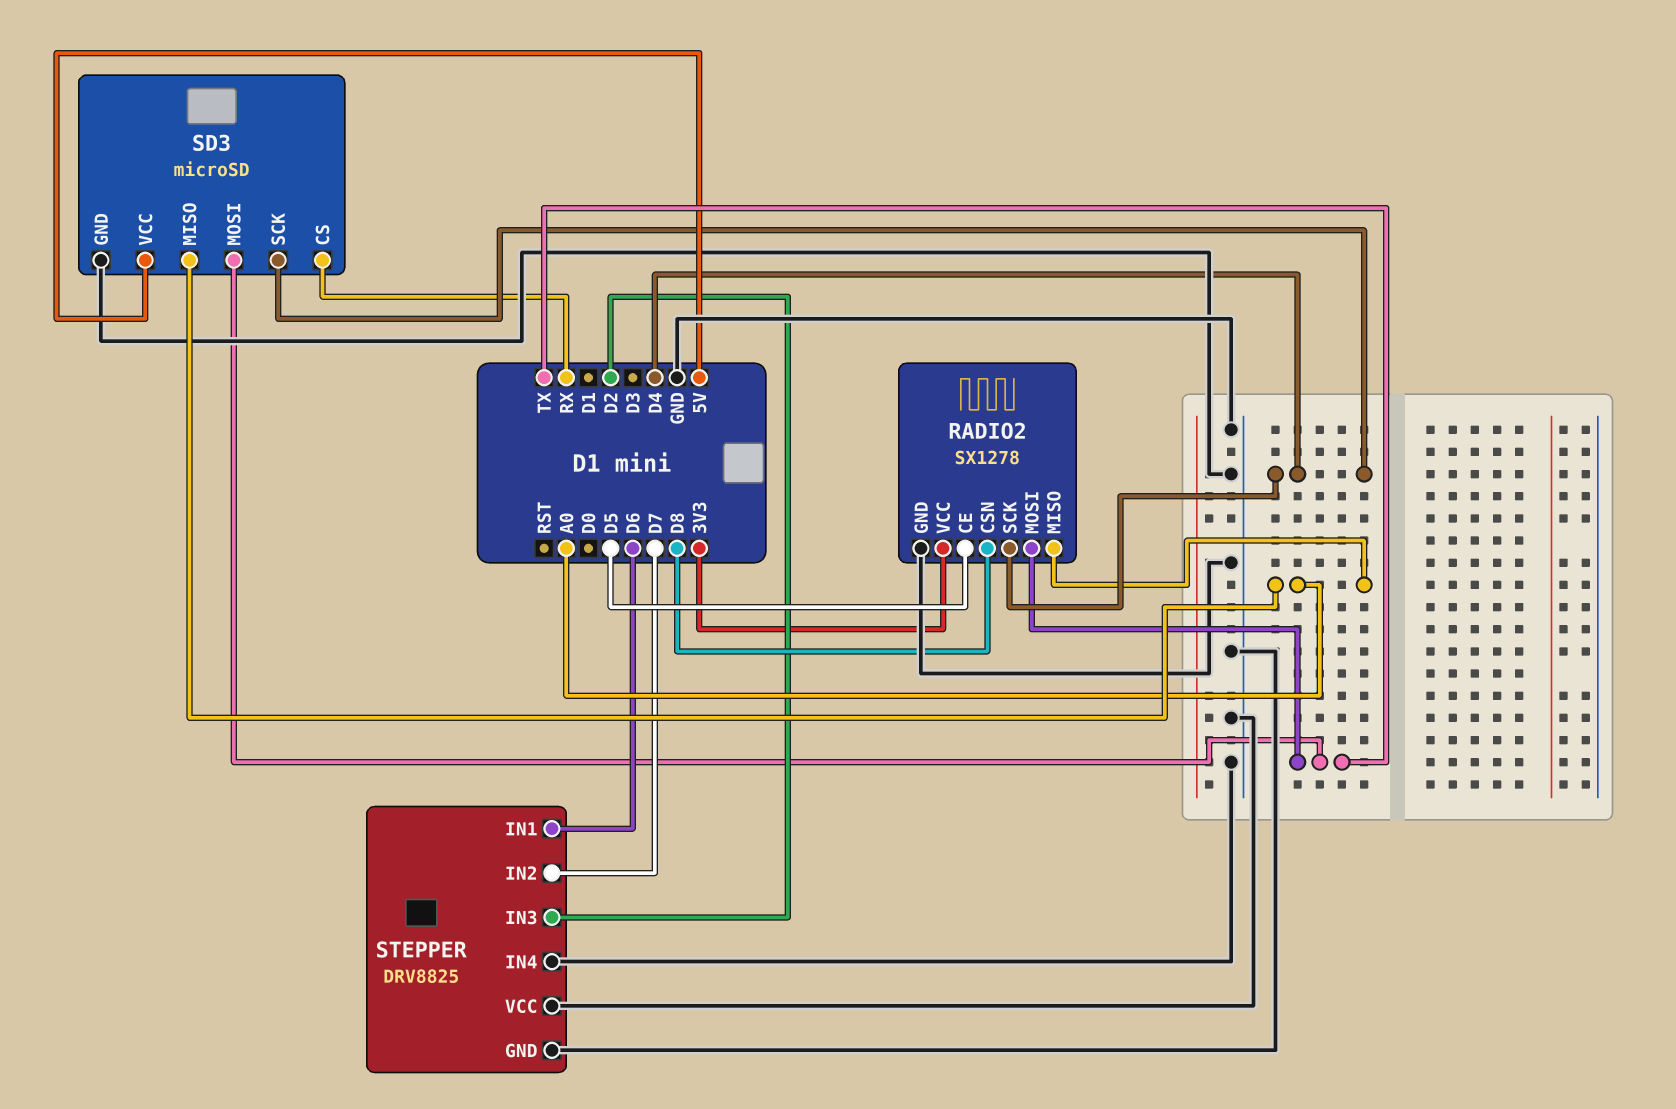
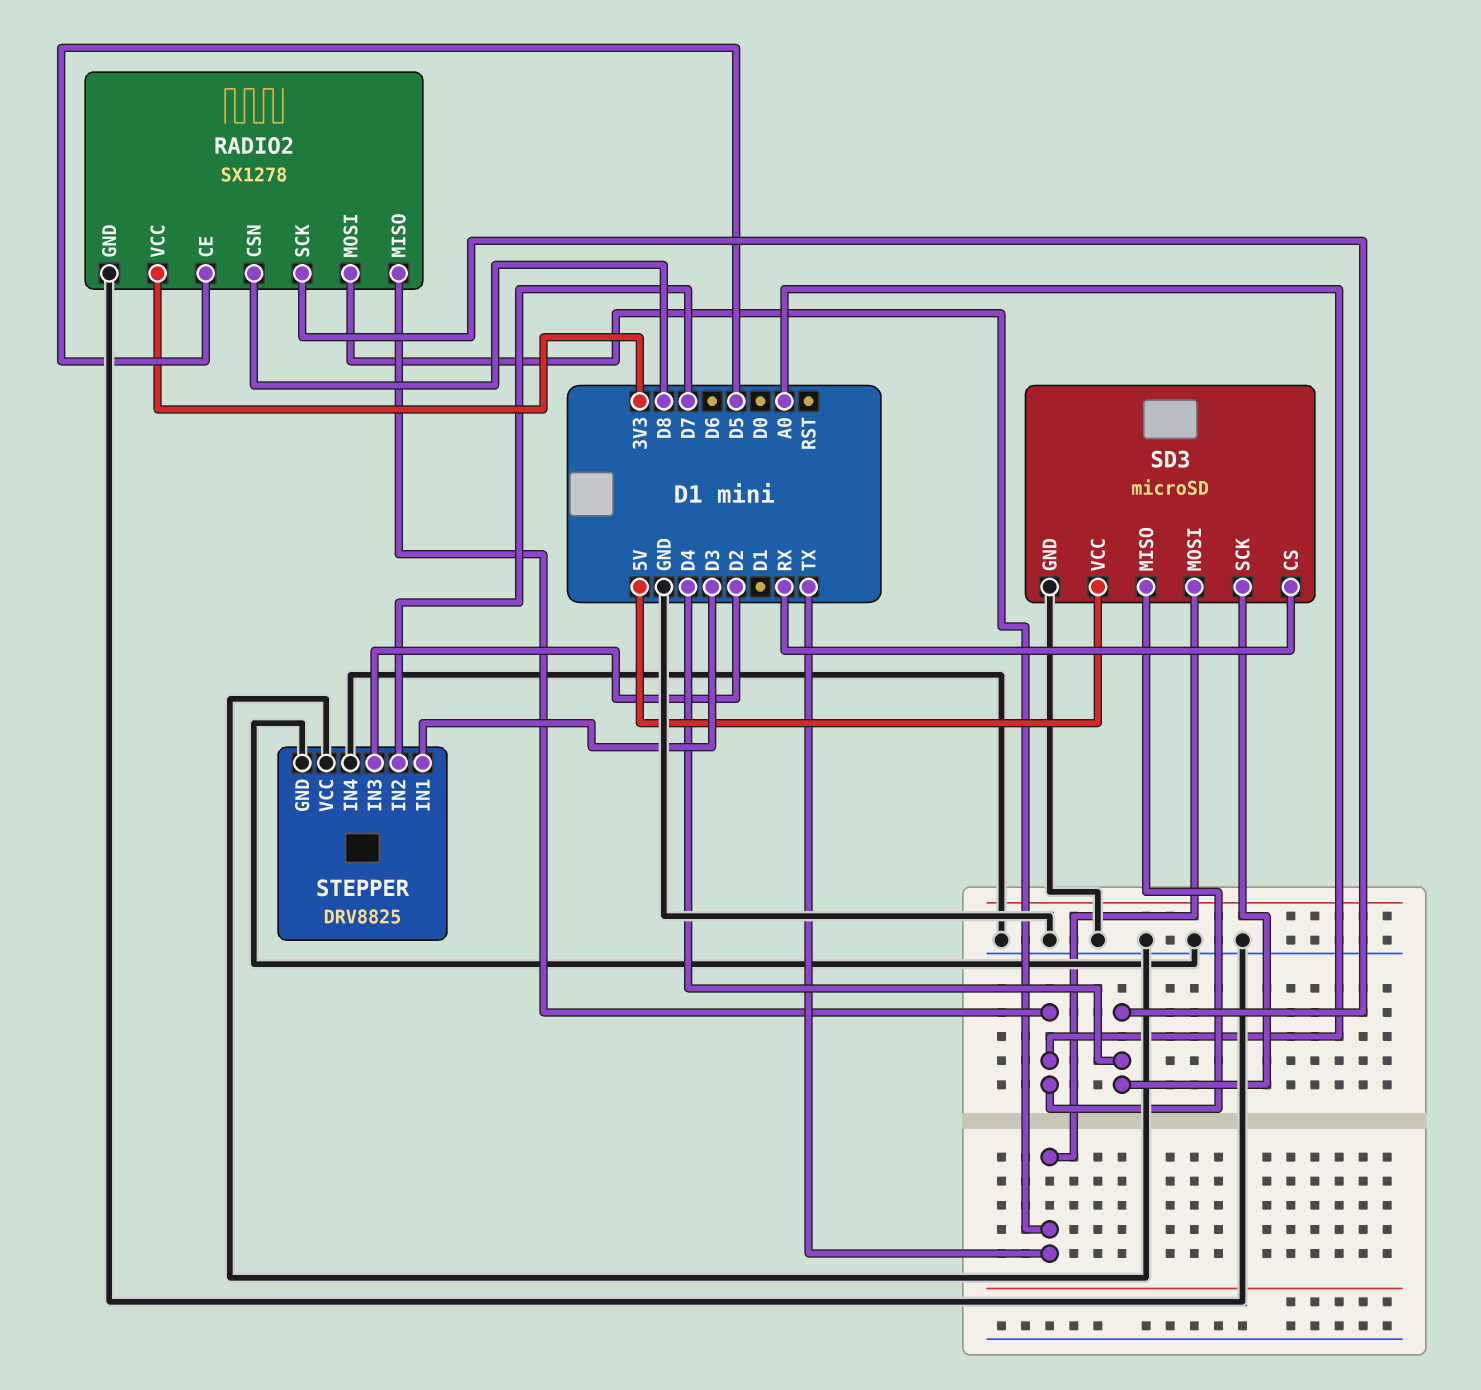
STEPPER pin IN1: D6 -> D3

